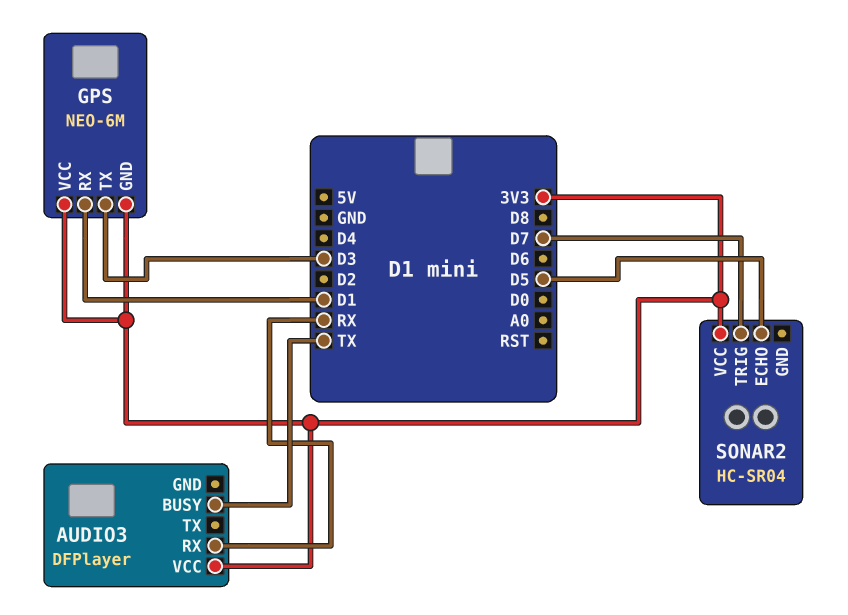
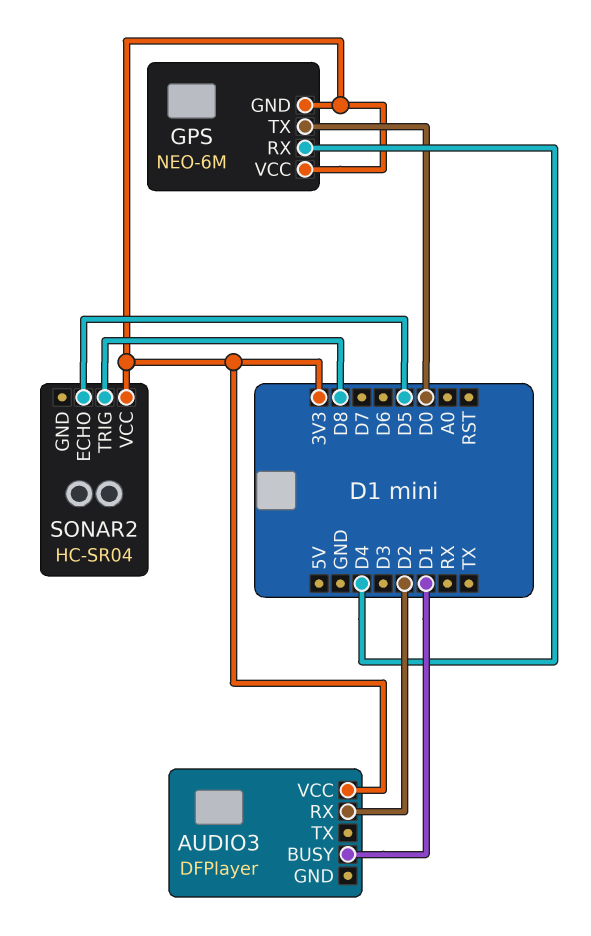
AUDIO3 pin BUSY: TX -> D1
AUDIO3 pin RX: RX -> D2
GPS pin RX: D1 -> D4
GPS pin TX: D3 -> D0
SONAR2 pin TRIG: D7 -> D8

